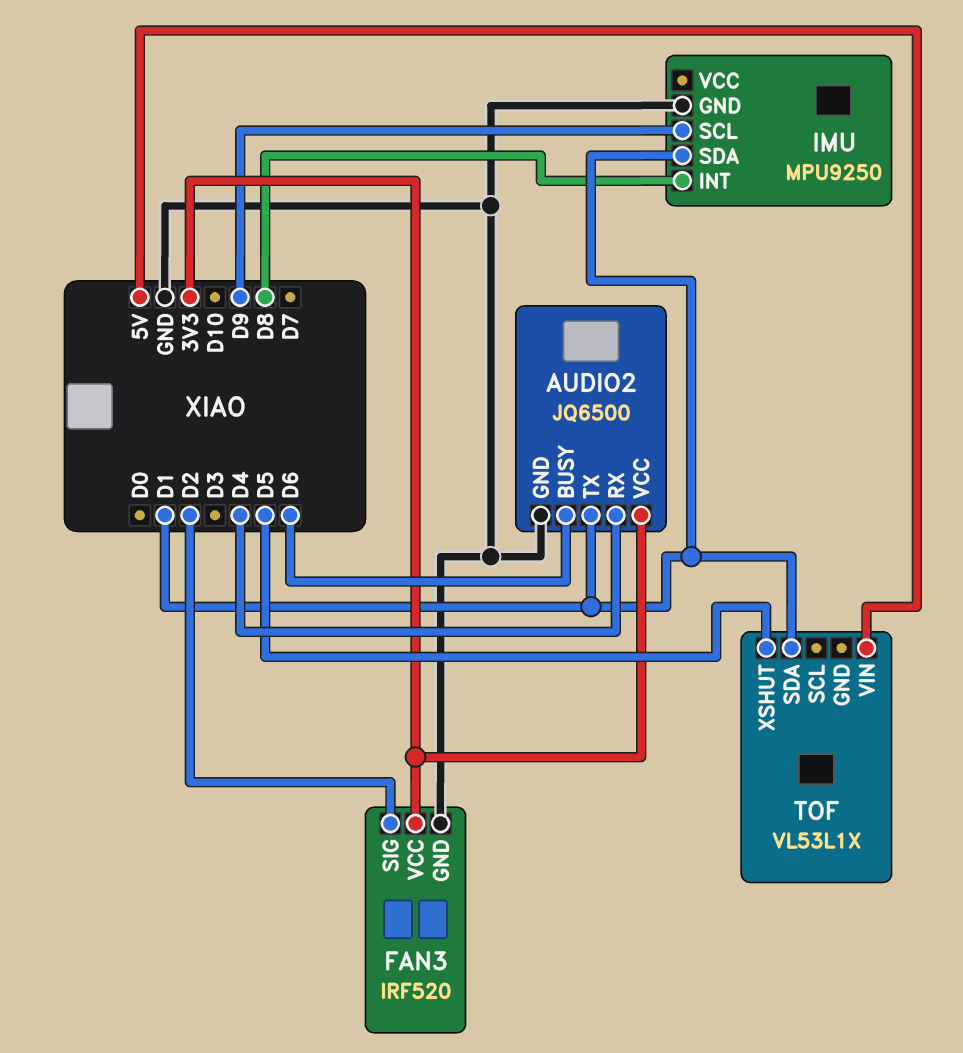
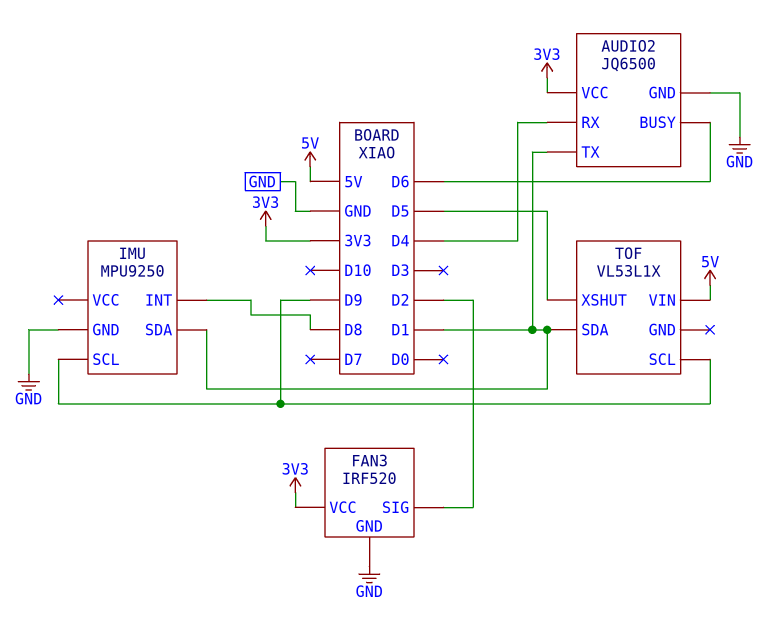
TOF pin SCL: none -> D9

